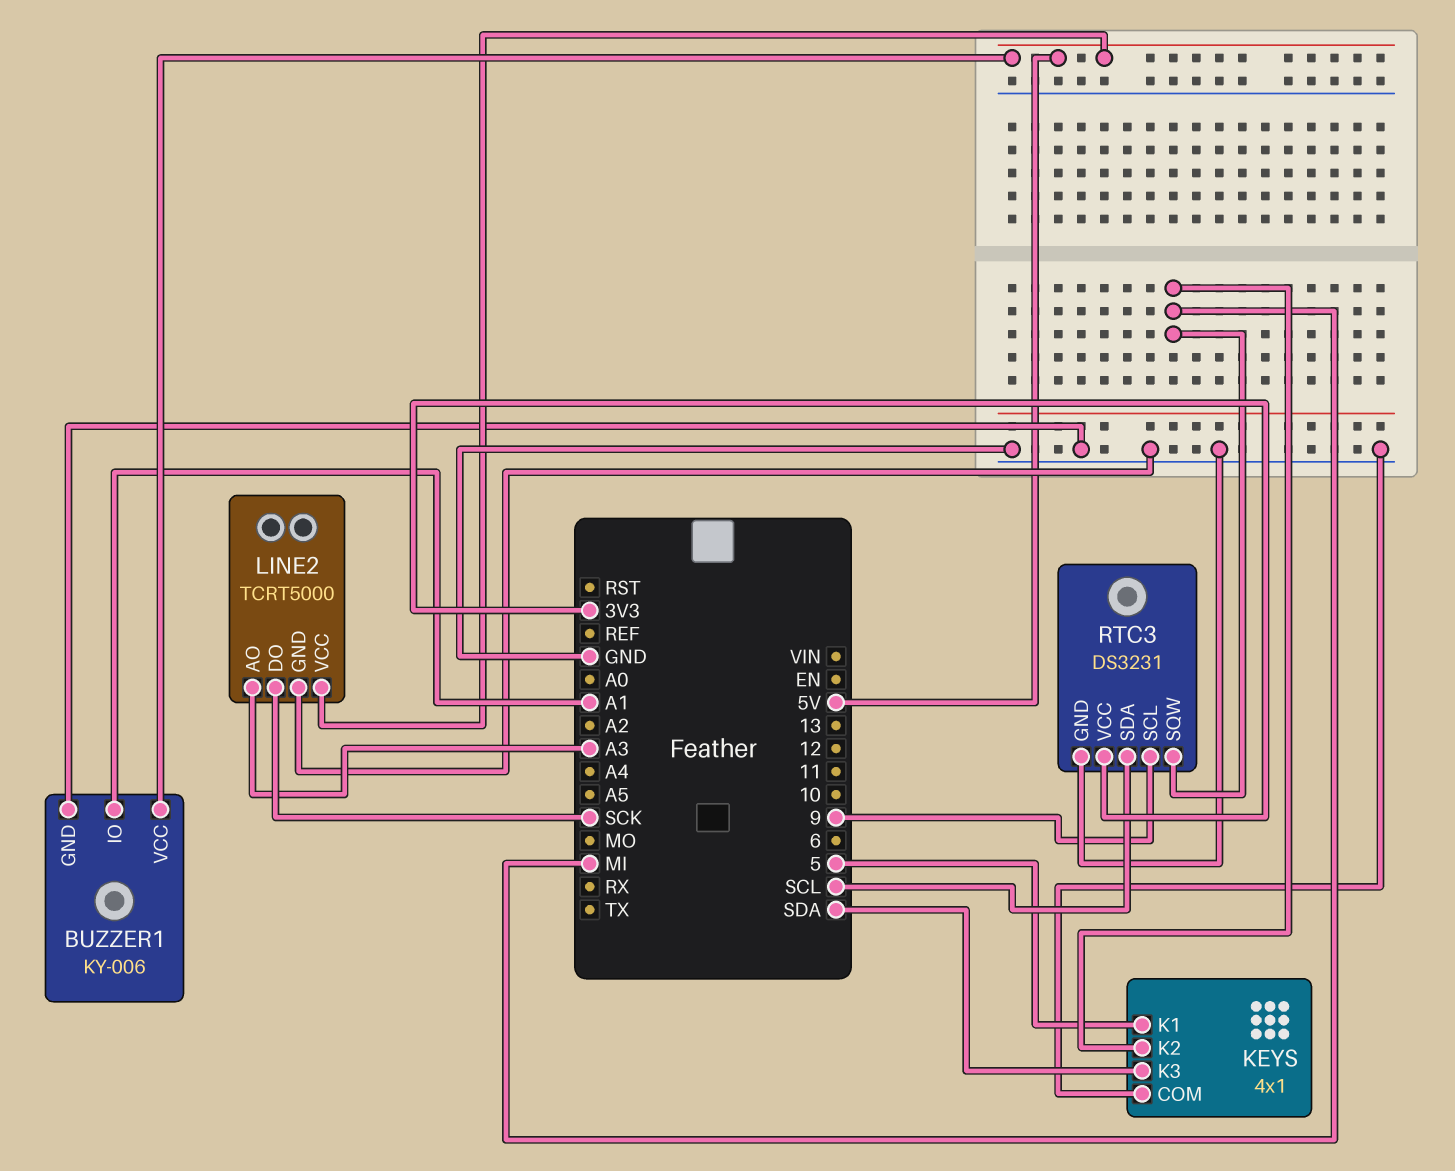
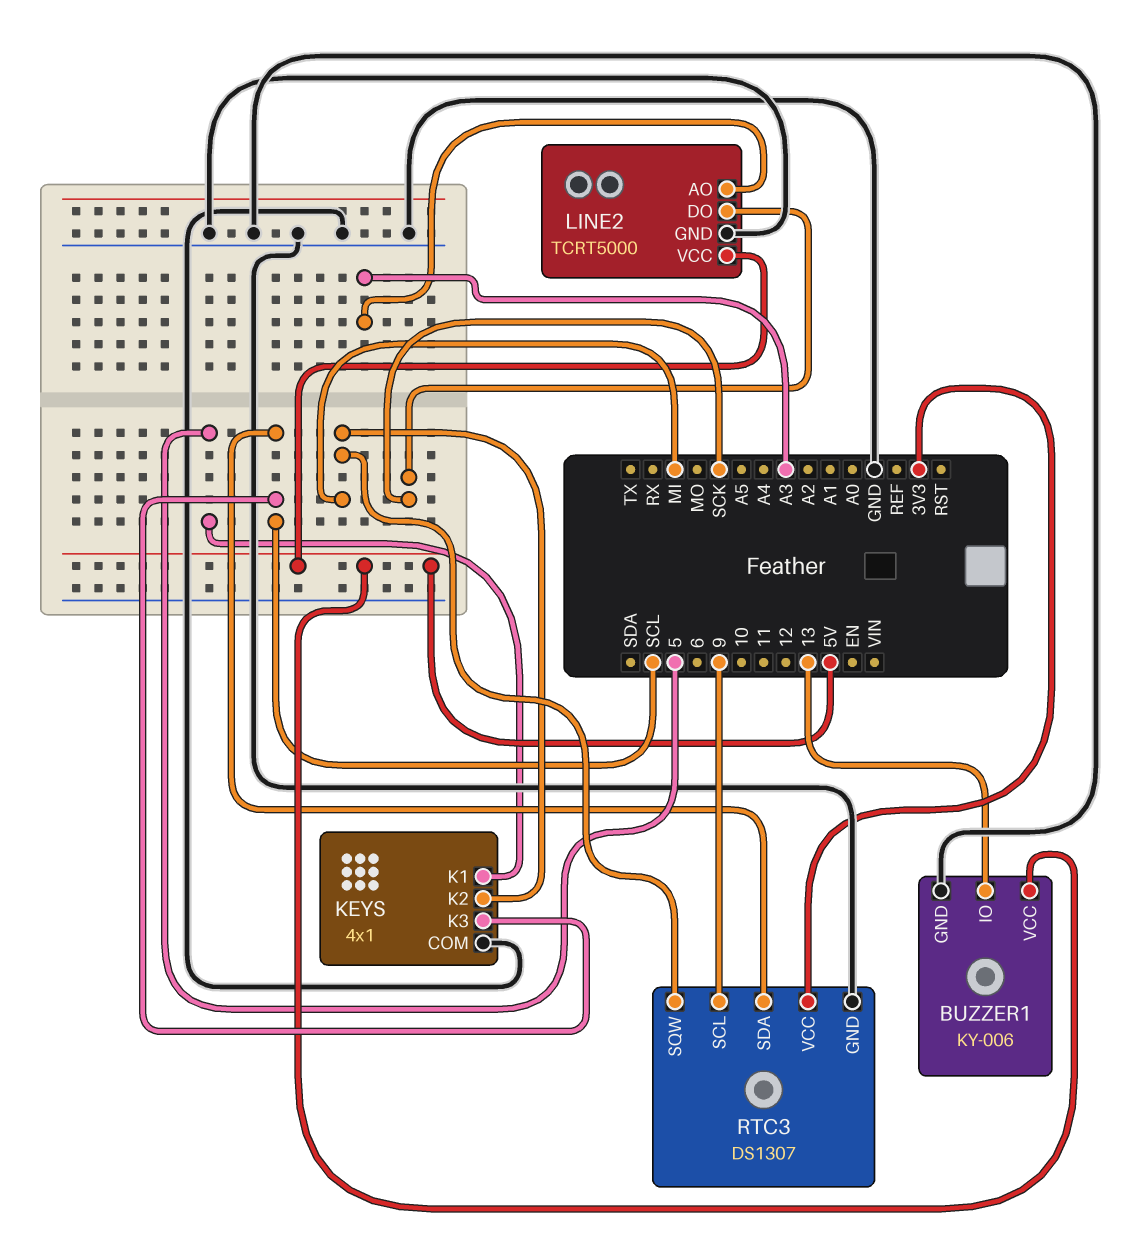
BUZZER1 pin IO: A1 -> 13
KEYS pin K3: SDA -> SCL
RTC3: DS3231 -> DS1307

